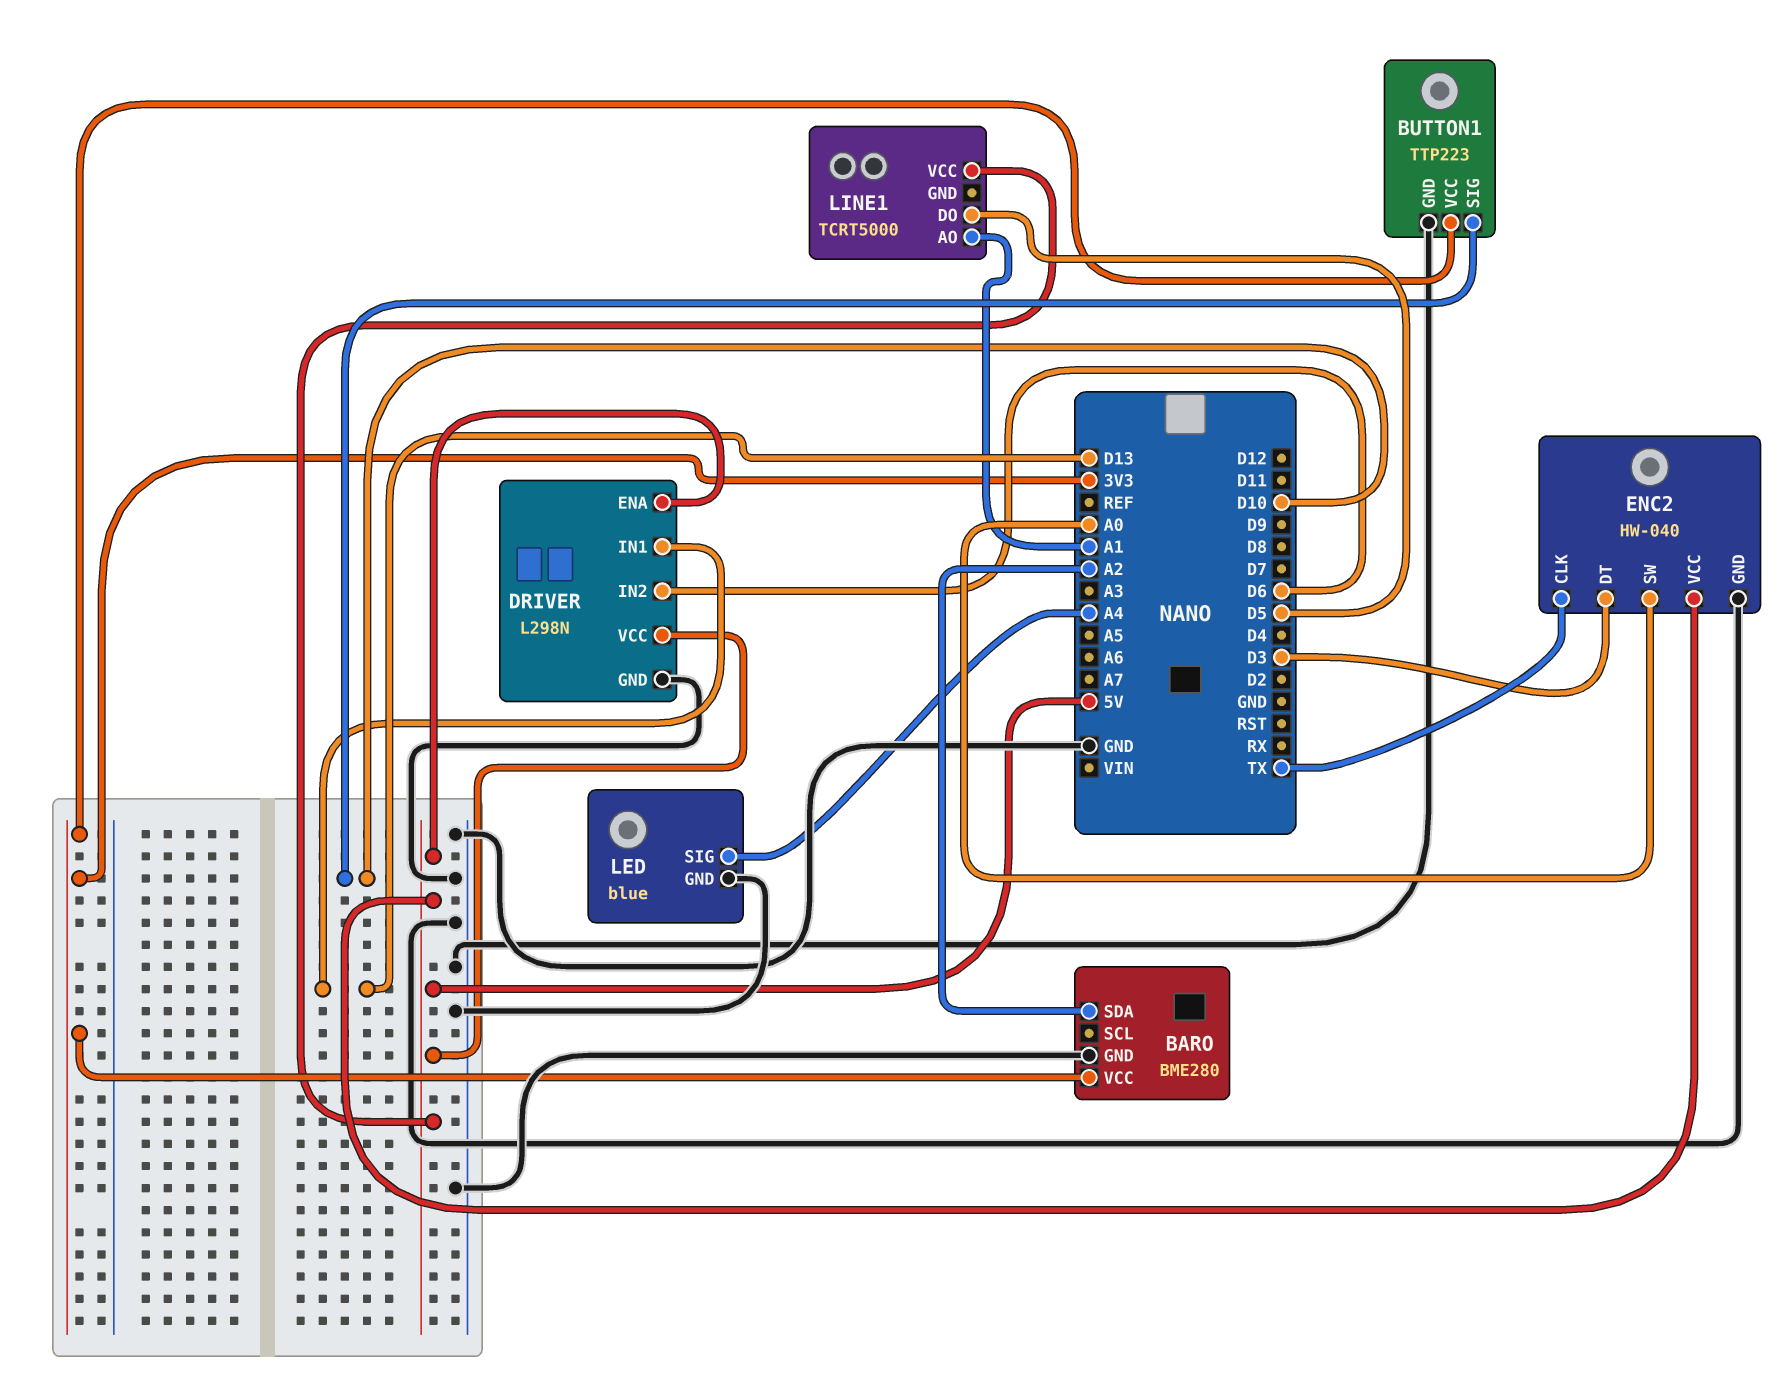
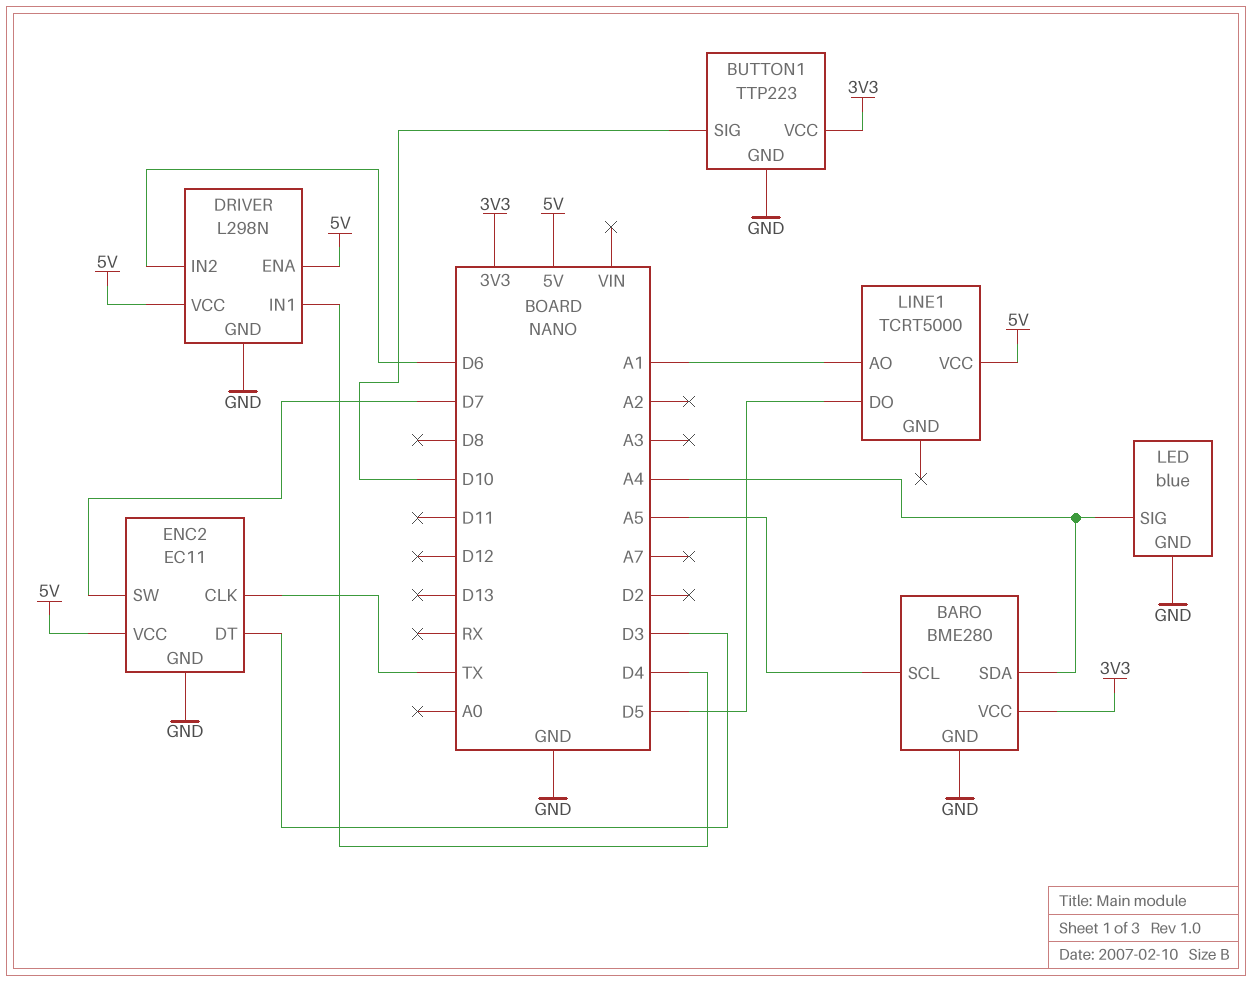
BARO pin SCL: none -> A5
BARO pin SDA: A2 -> A4
DRIVER pin IN1: D13 -> D4
ENC2: HW-040 -> EC11
ENC2 pin SW: A0 -> D7

